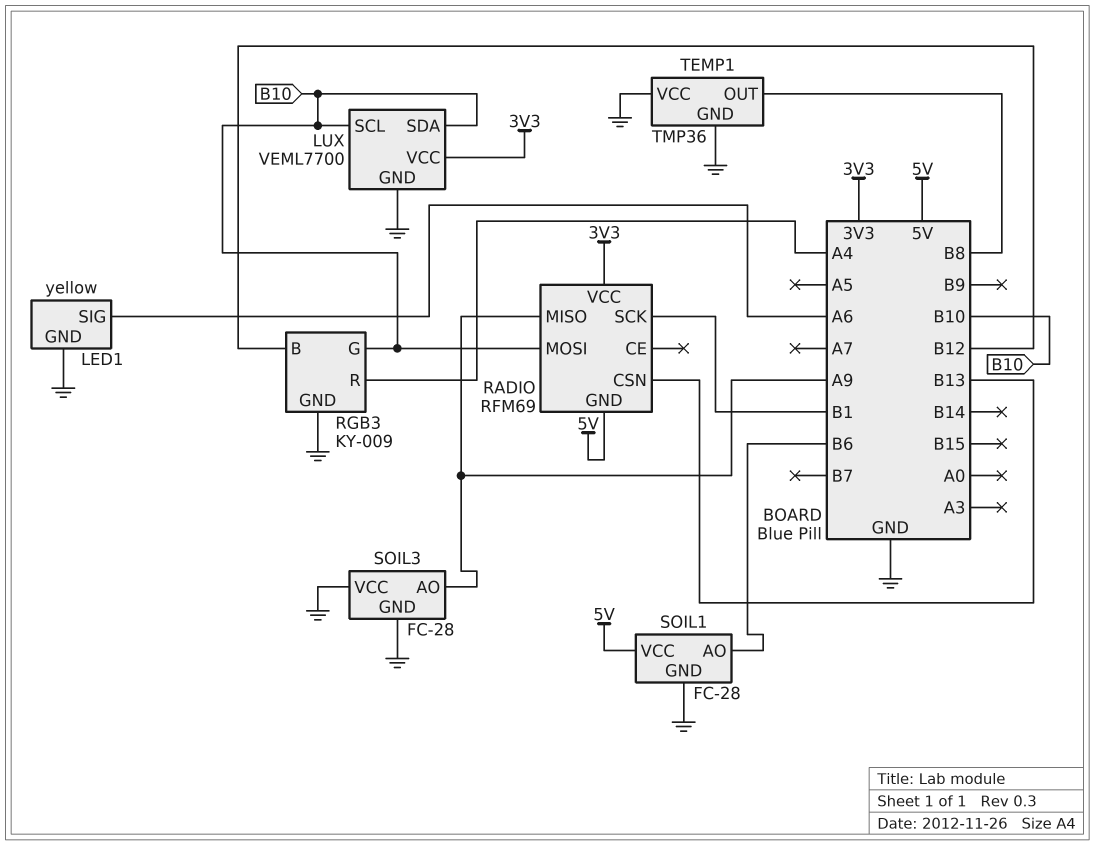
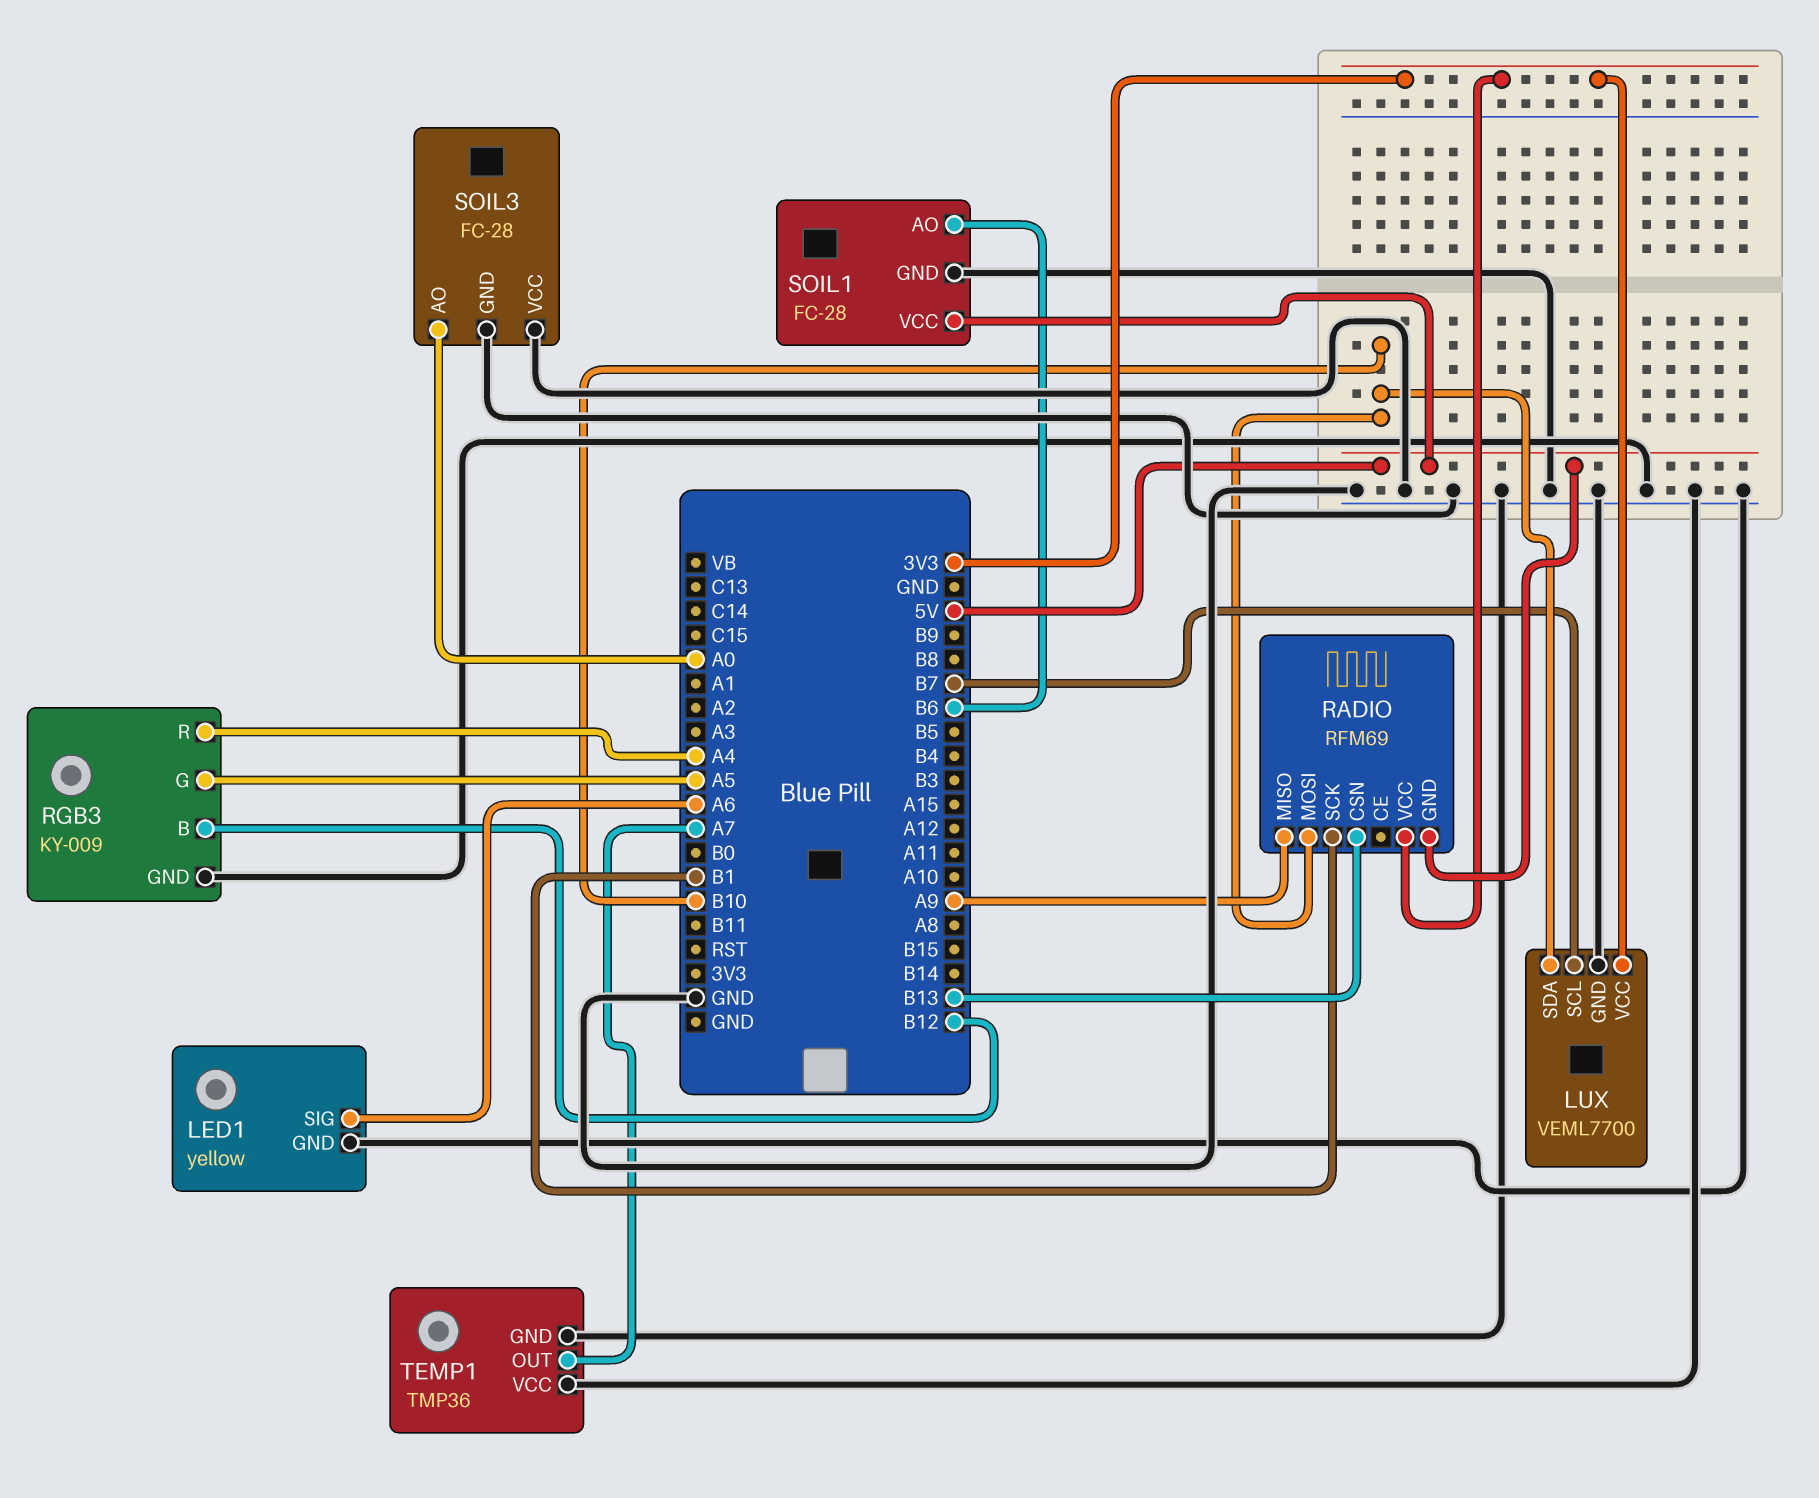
LUX pin SCL: B10 -> B7
RGB3 pin G: B10 -> A5
SOIL3 pin AO: A9 -> A0
TEMP1 pin OUT: B8 -> A7

